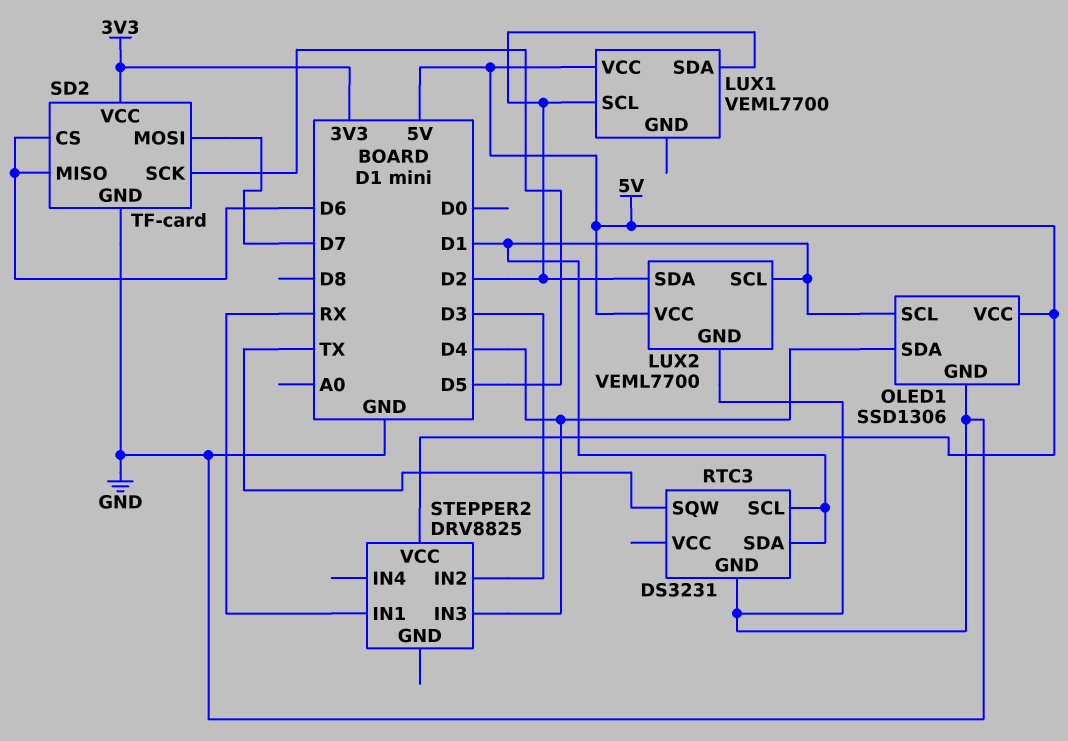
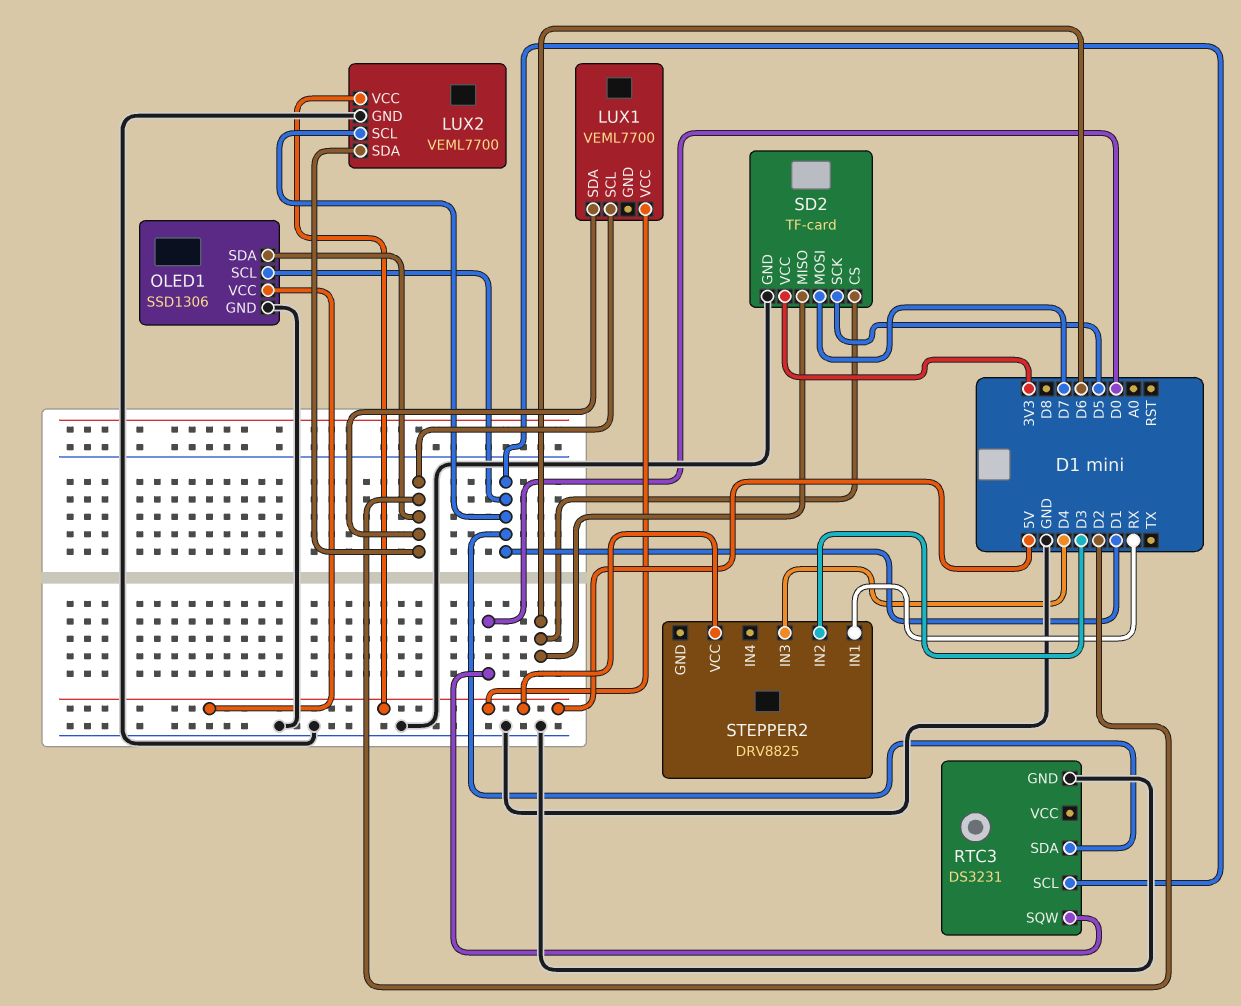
OLED1 pin SDA: D4 -> D2
RTC3 pin SQW: TX -> D0

